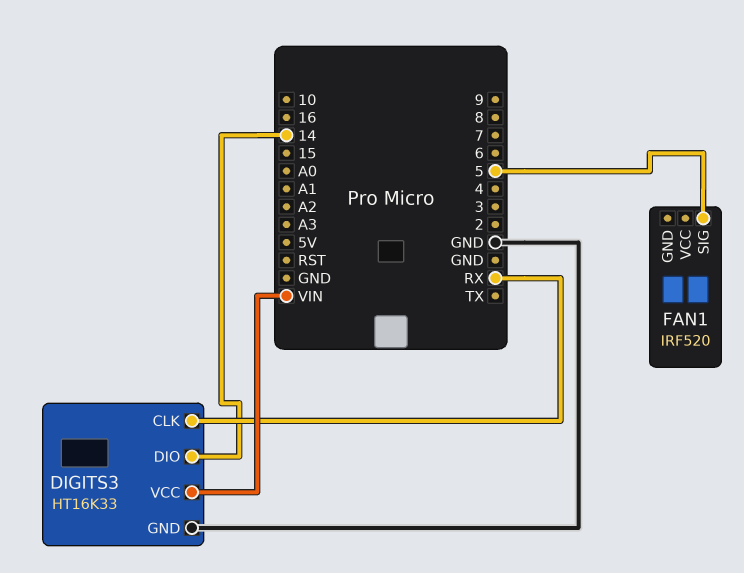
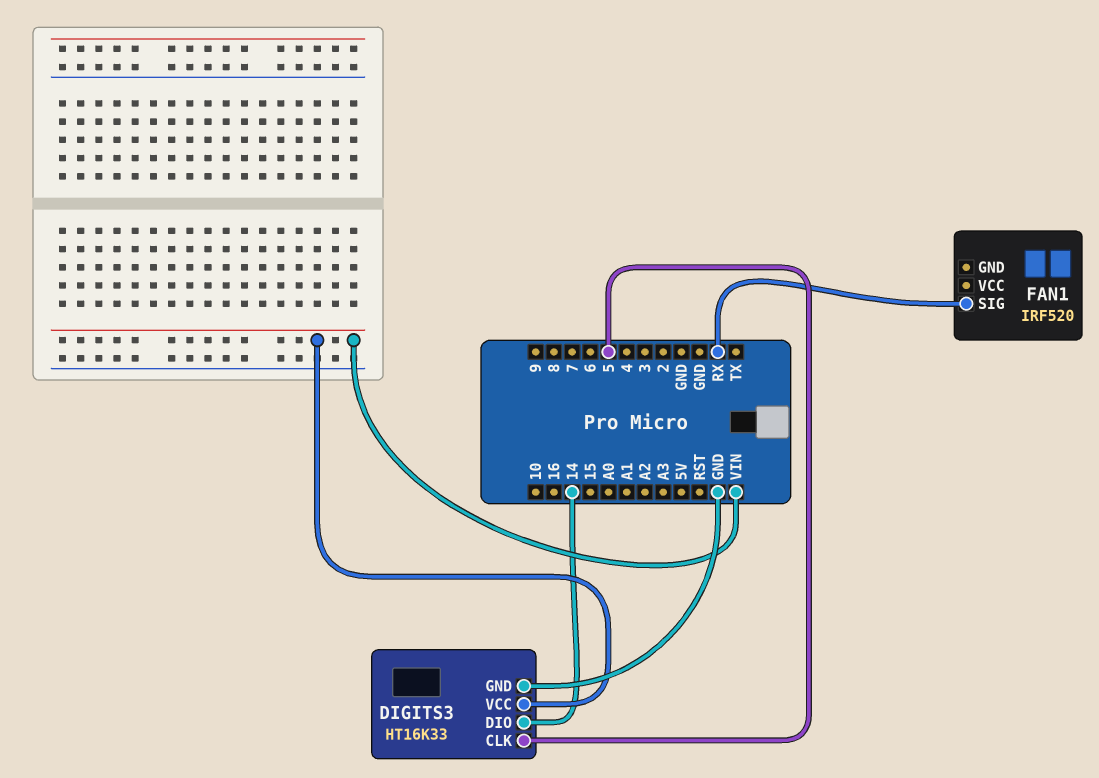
DIGITS3 pin CLK: RX -> 5
FAN1 pin SIG: 5 -> RX

